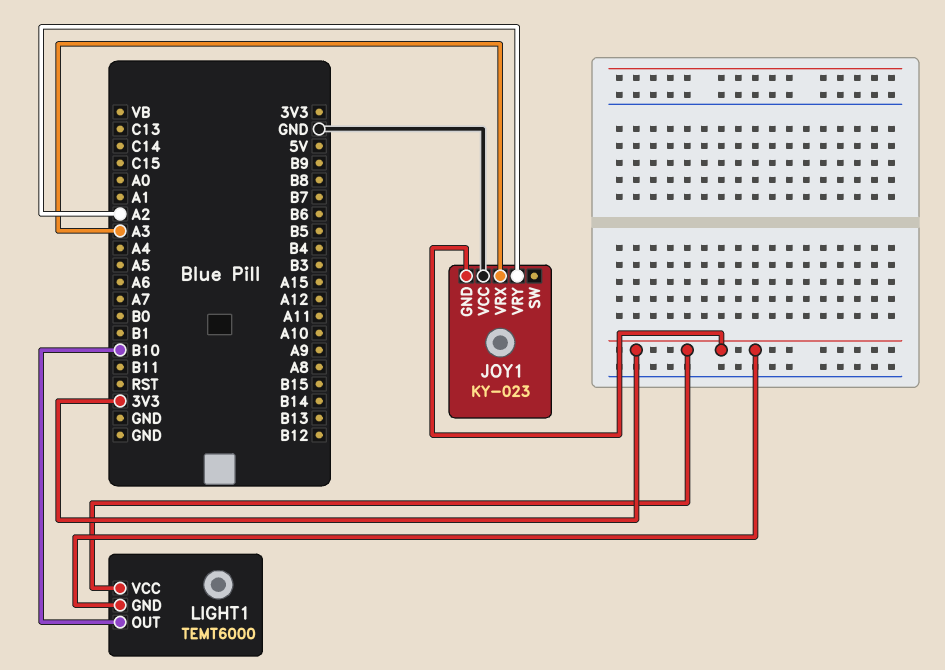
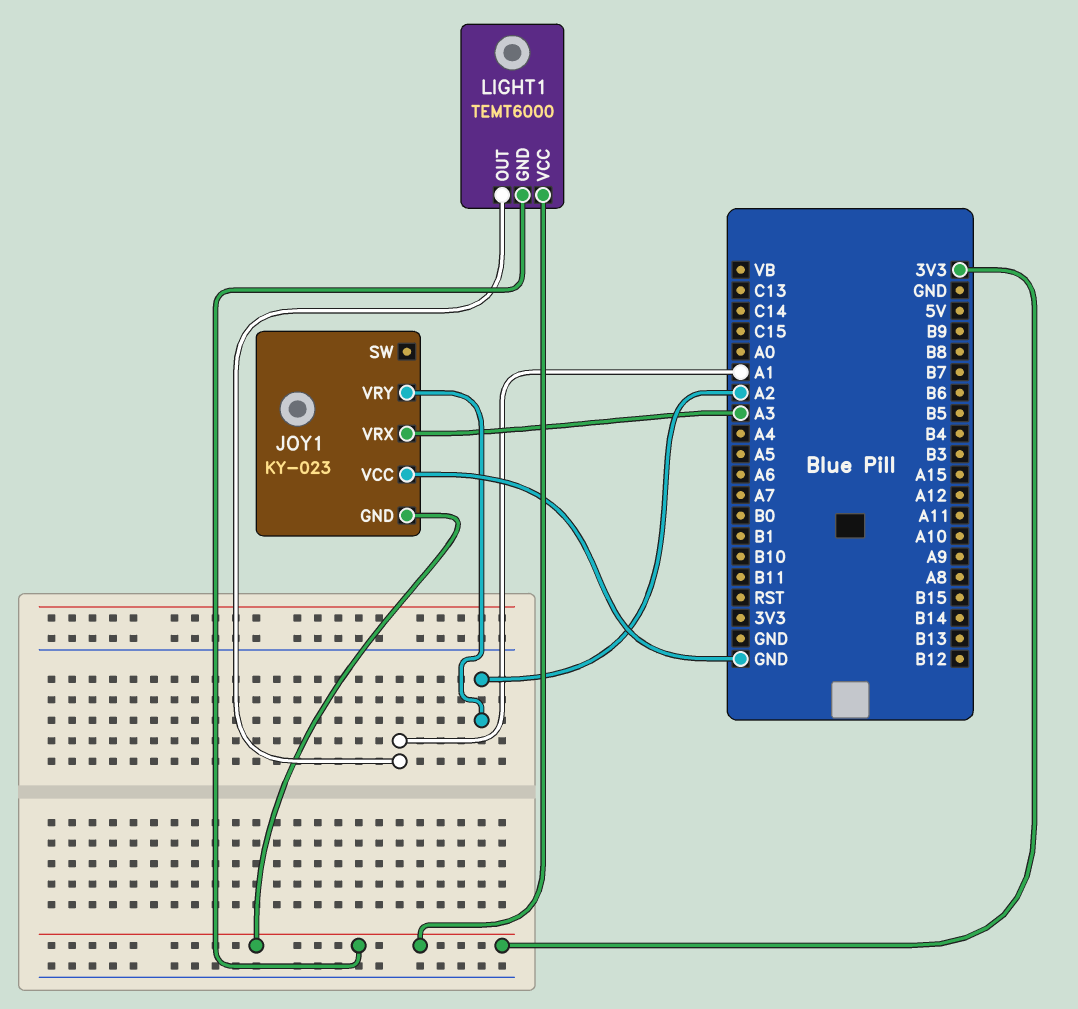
LIGHT1 pin OUT: B10 -> A1

